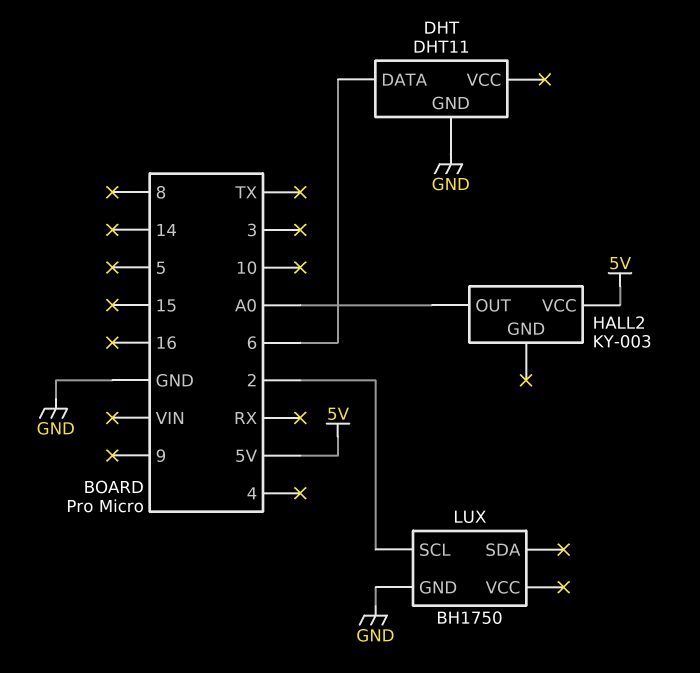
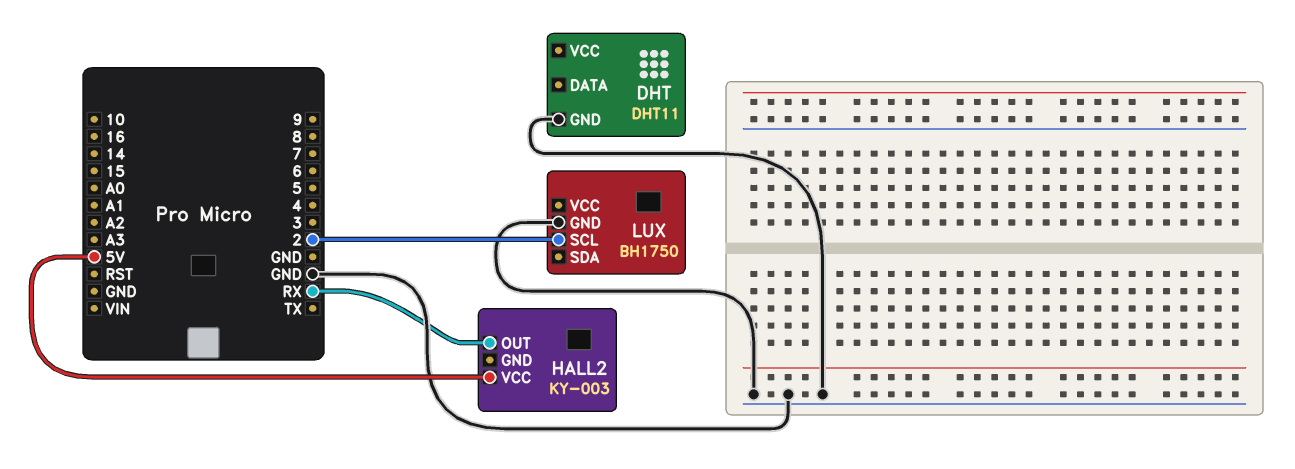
DHT pin DATA: 6 -> none
HALL2 pin OUT: A0 -> RX

